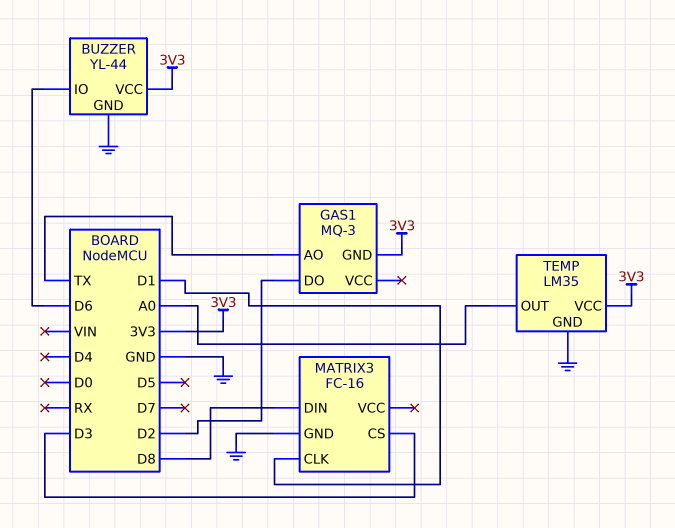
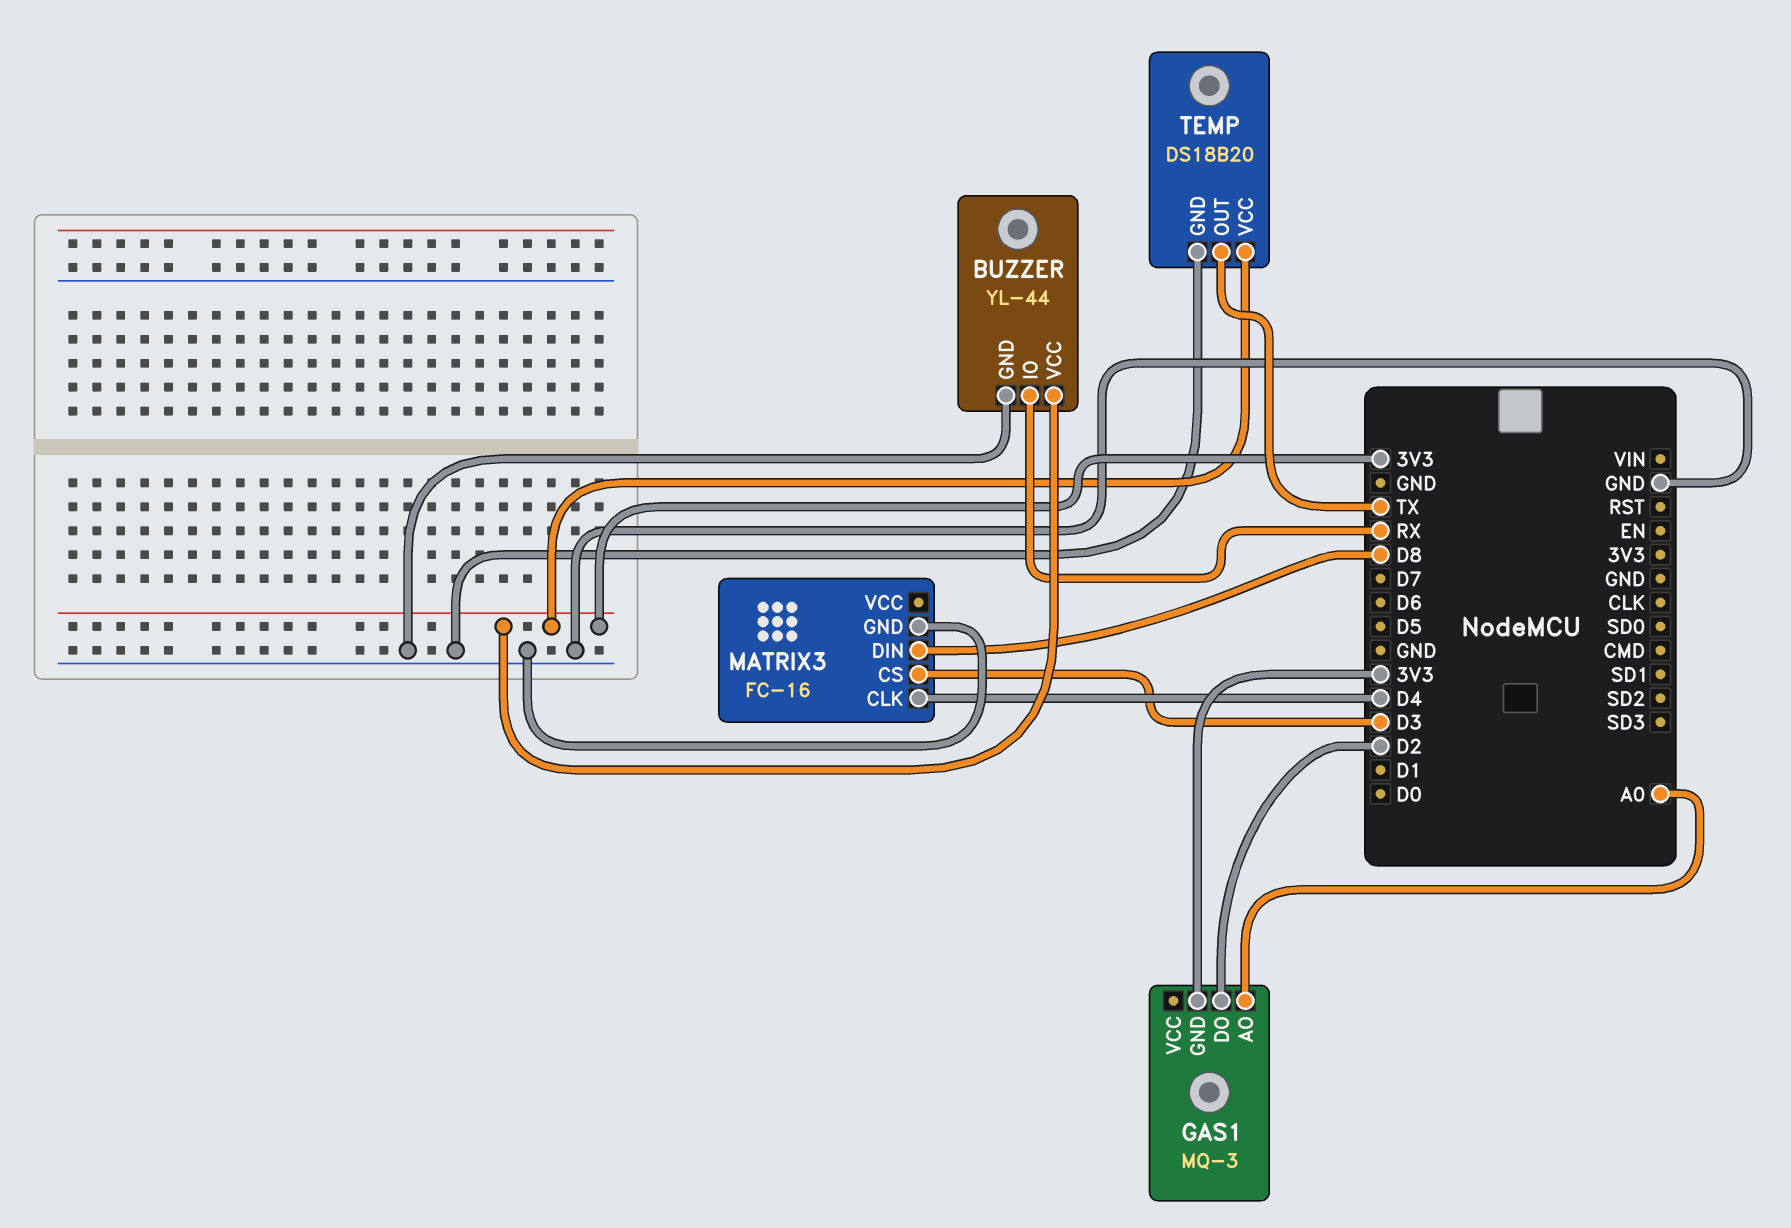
BUZZER pin IO: D6 -> RX
GAS1 pin AO: TX -> A0
MATRIX3 pin CLK: D1 -> D4
TEMP: LM35 -> DS18B20
TEMP pin OUT: A0 -> TX

